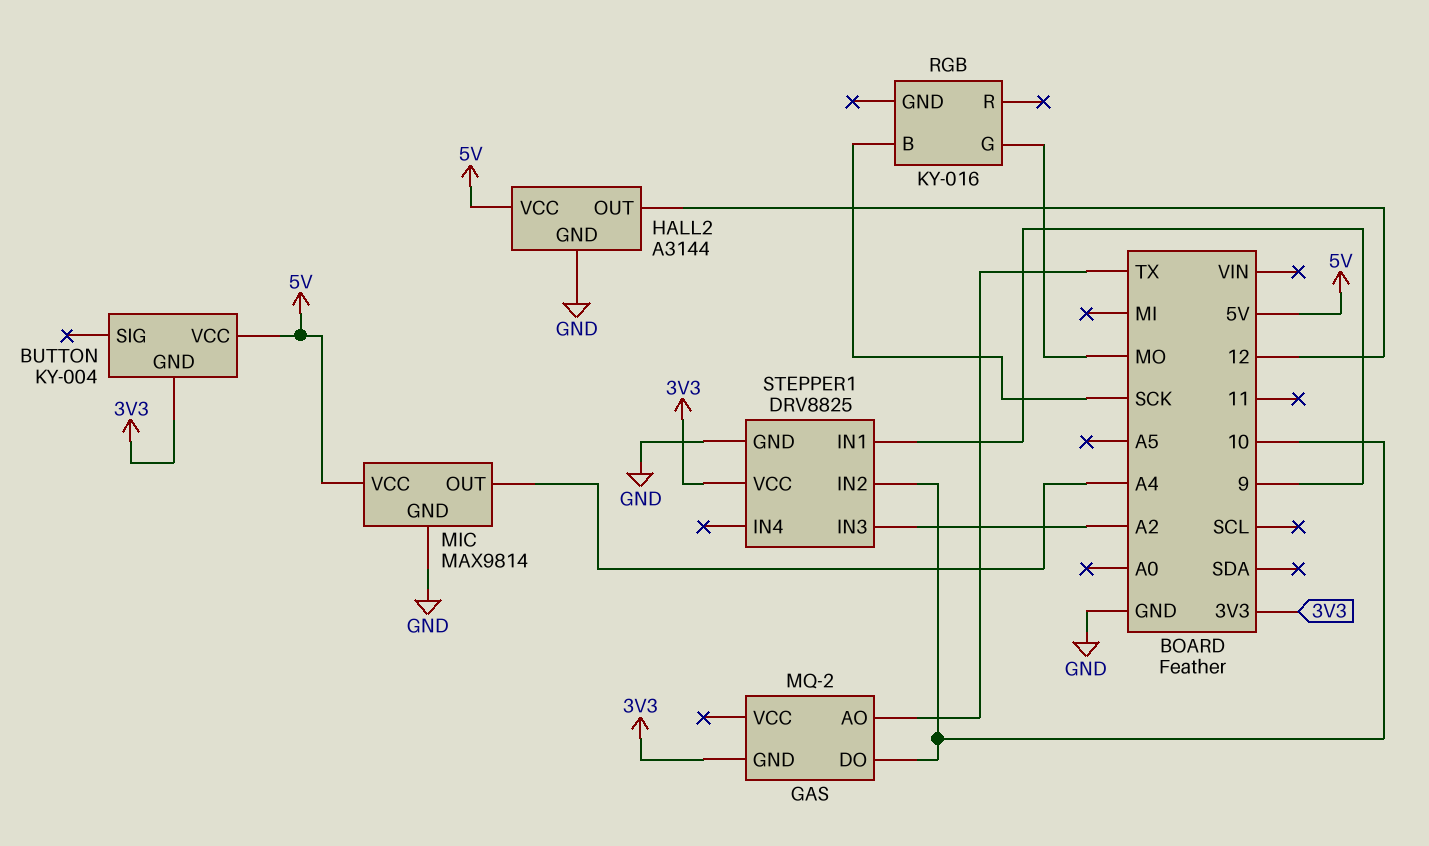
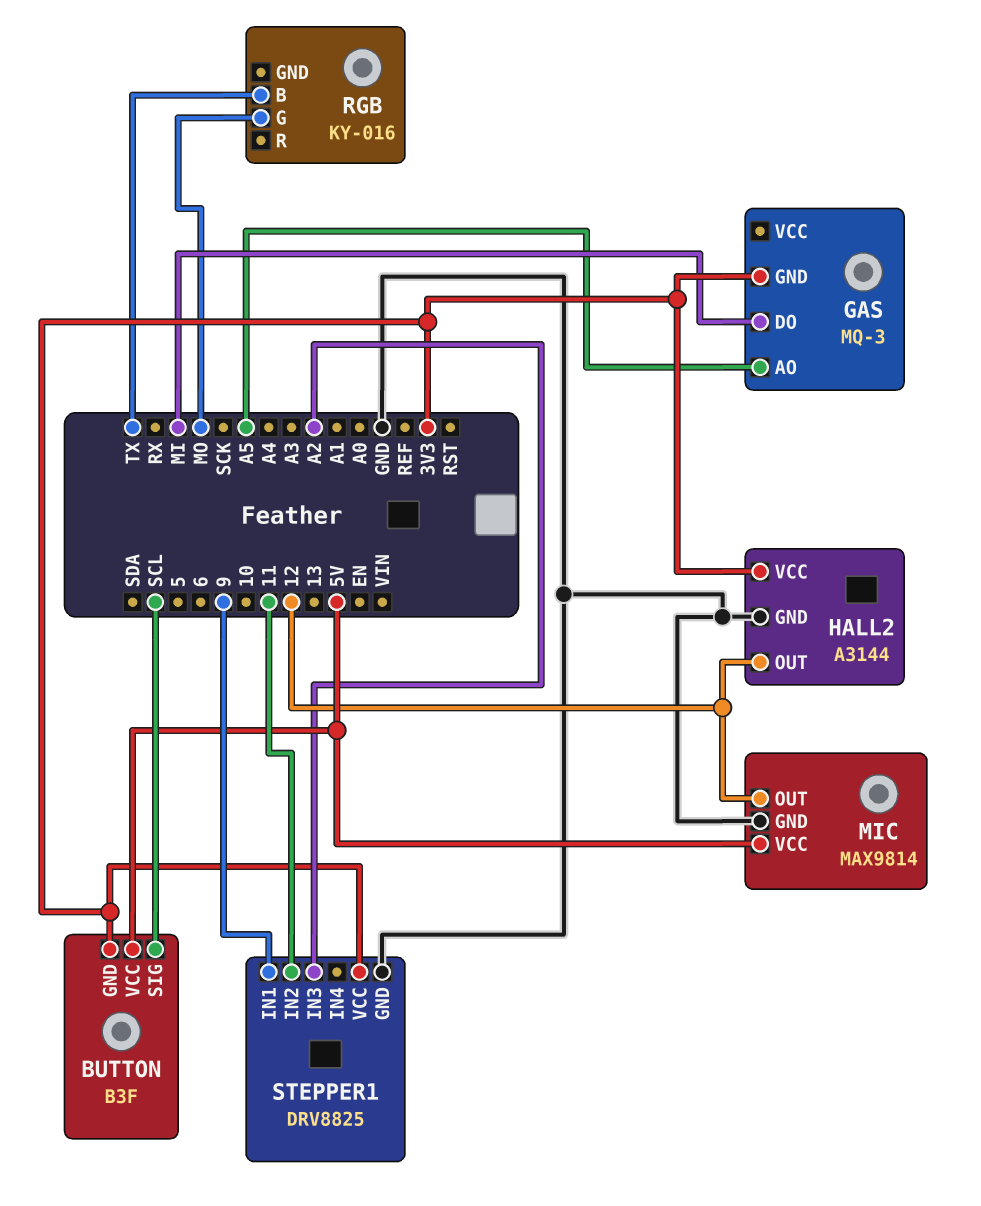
BUTTON: KY-004 -> B3F
BUTTON pin SIG: none -> SCL
GAS: MQ-2 -> MQ-3
GAS pin AO: TX -> A5
GAS pin DO: 10 -> MI
HALL2 pin VCC: 5V -> 3V3
MIC pin OUT: A4 -> 12
RGB pin B: SCK -> TX
STEPPER1 pin IN2: 10 -> 11

